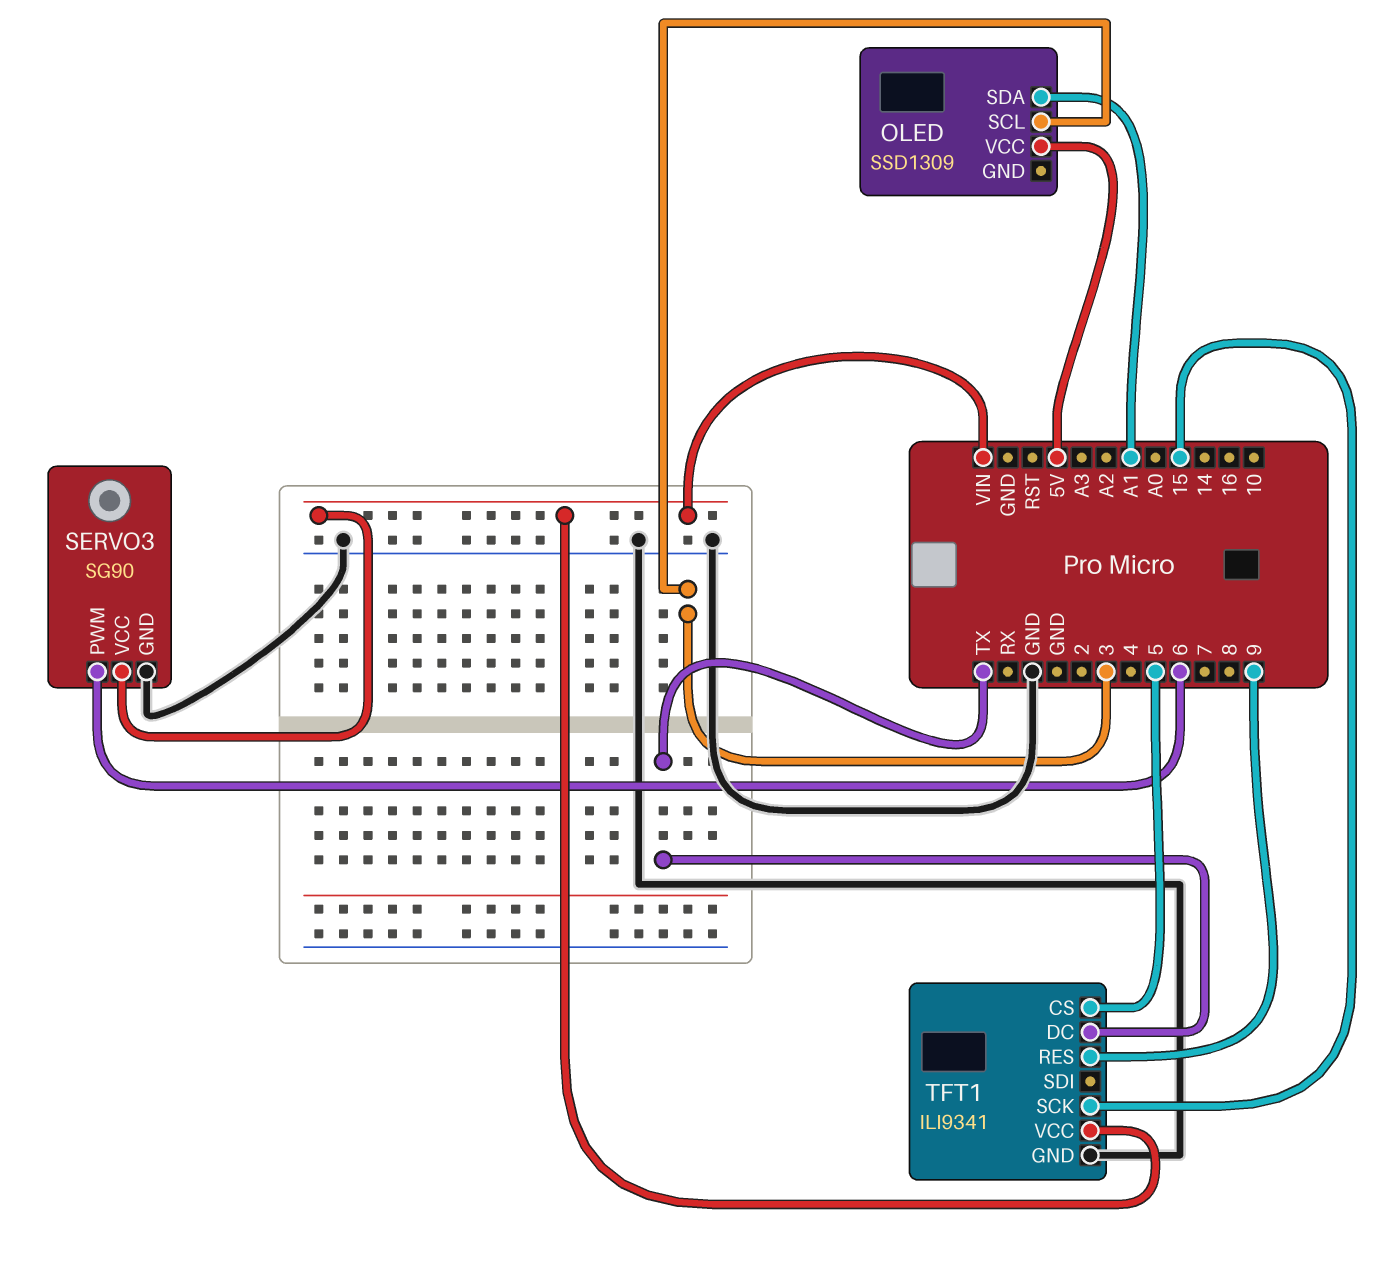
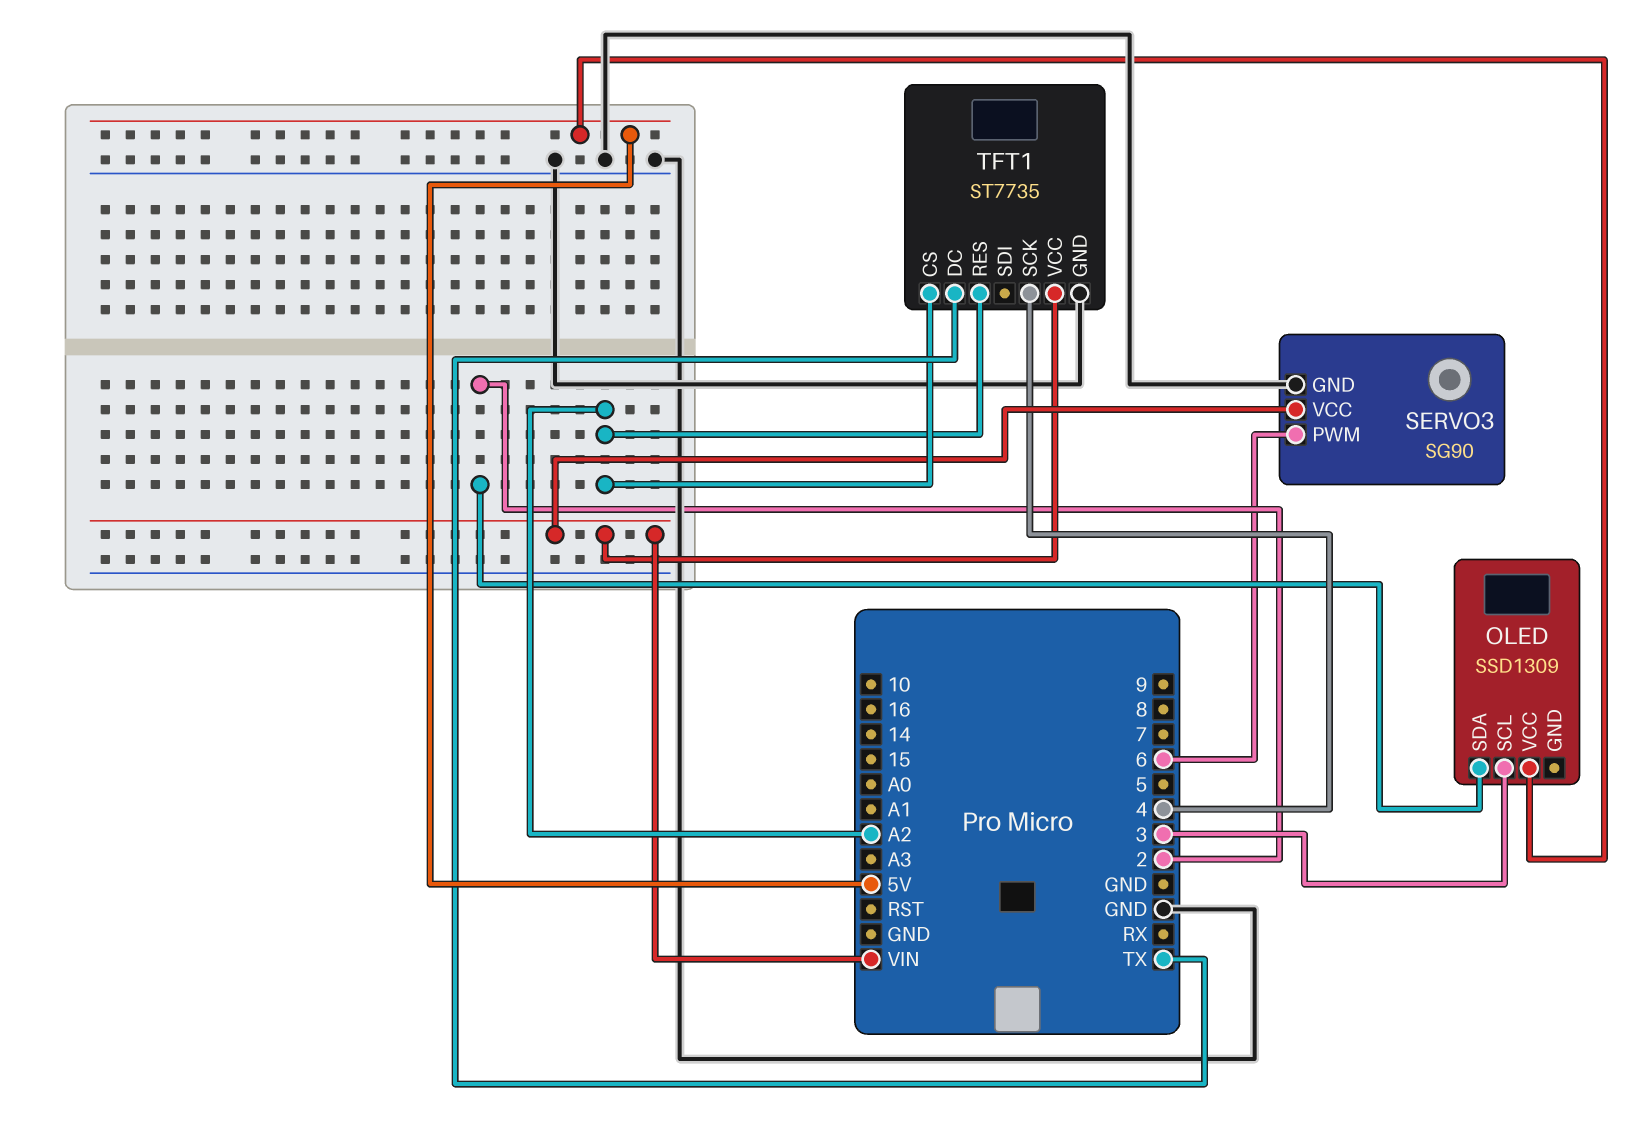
OLED pin SDA: A1 -> 2
TFT1: ILI9341 -> ST7735
TFT1 pin CS: 5 -> A2
TFT1 pin RES: 9 -> A2
TFT1 pin SCK: 15 -> 4

